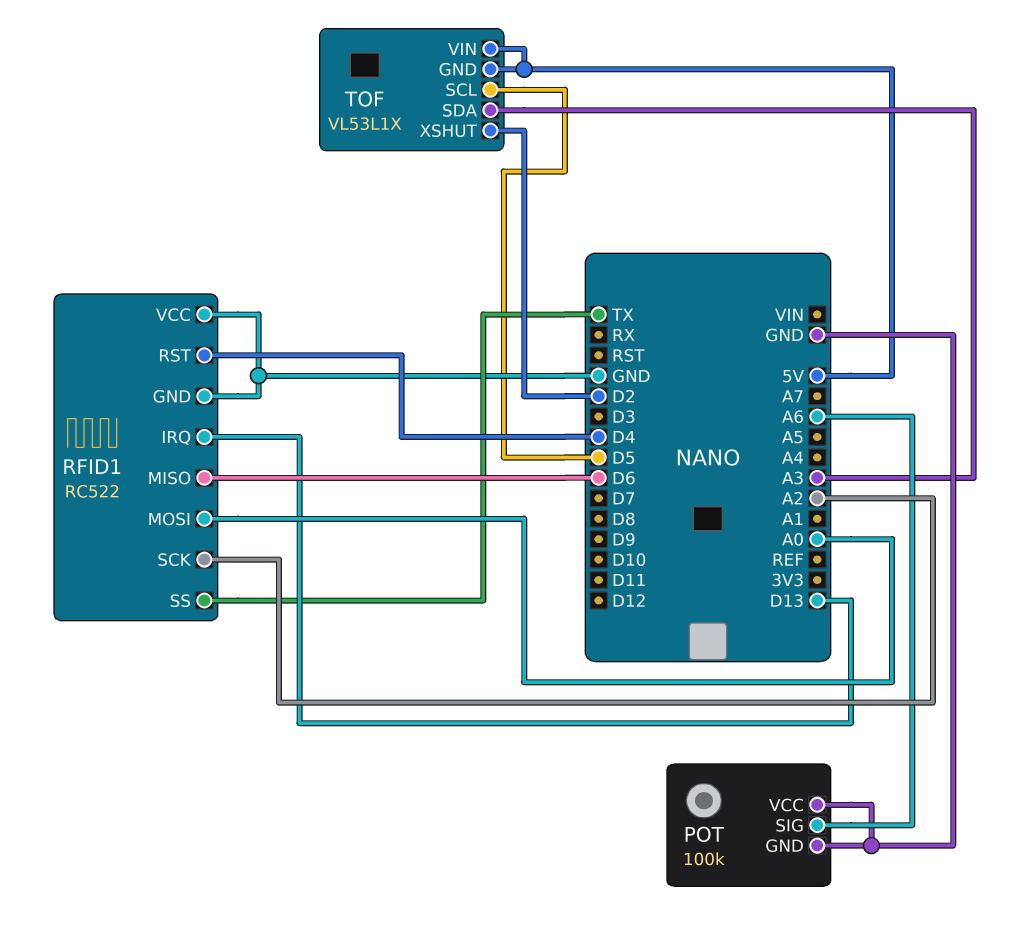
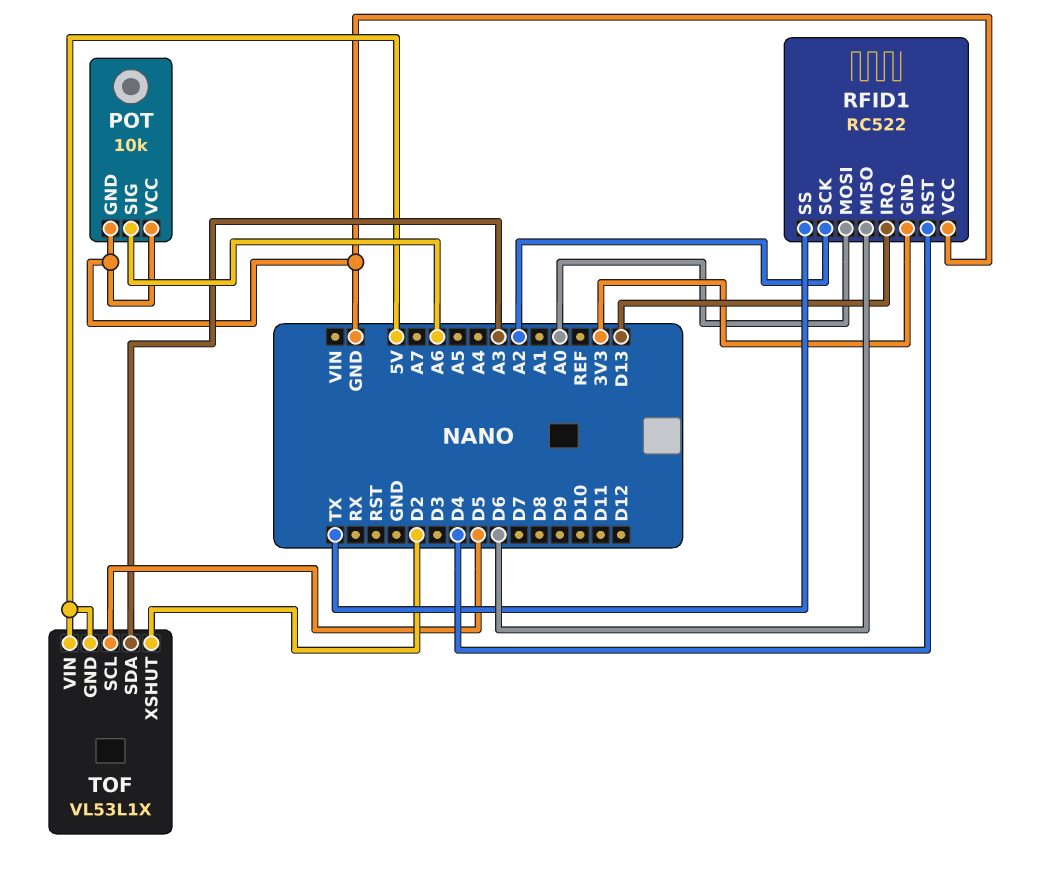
POT: 100k -> 10k
RFID1 pin GND: GND -> 3V3

